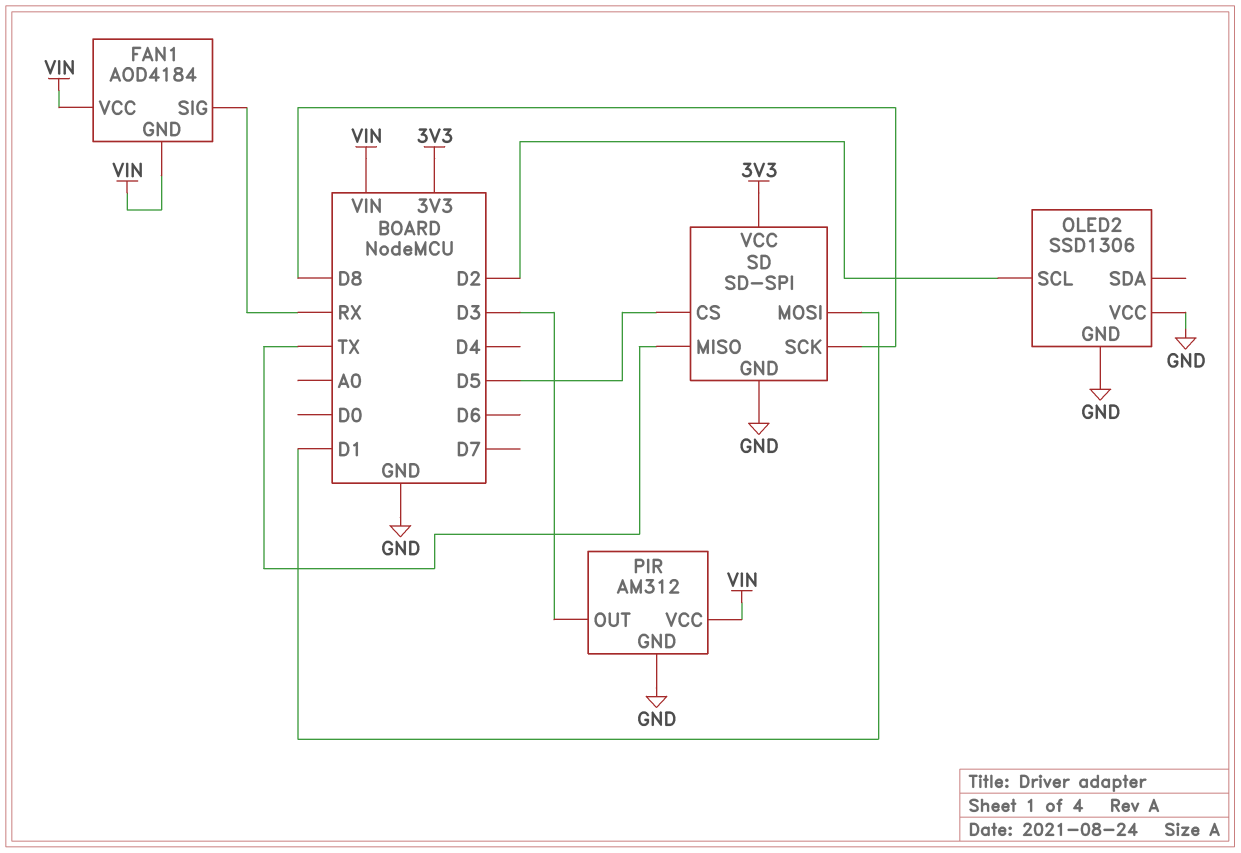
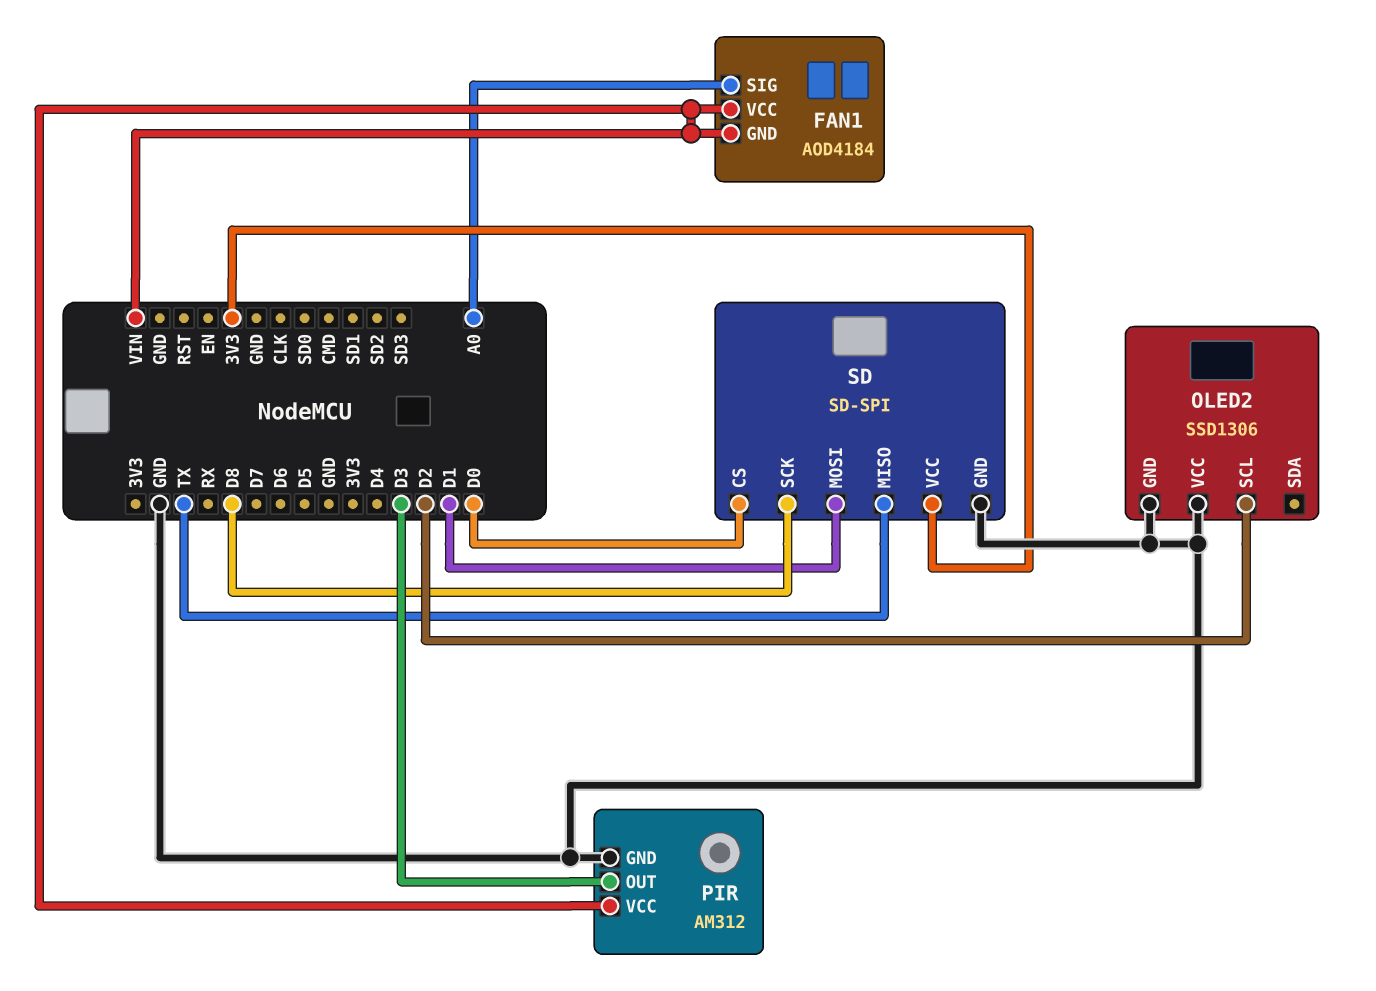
FAN1 pin SIG: RX -> A0
SD pin CS: D5 -> D0

